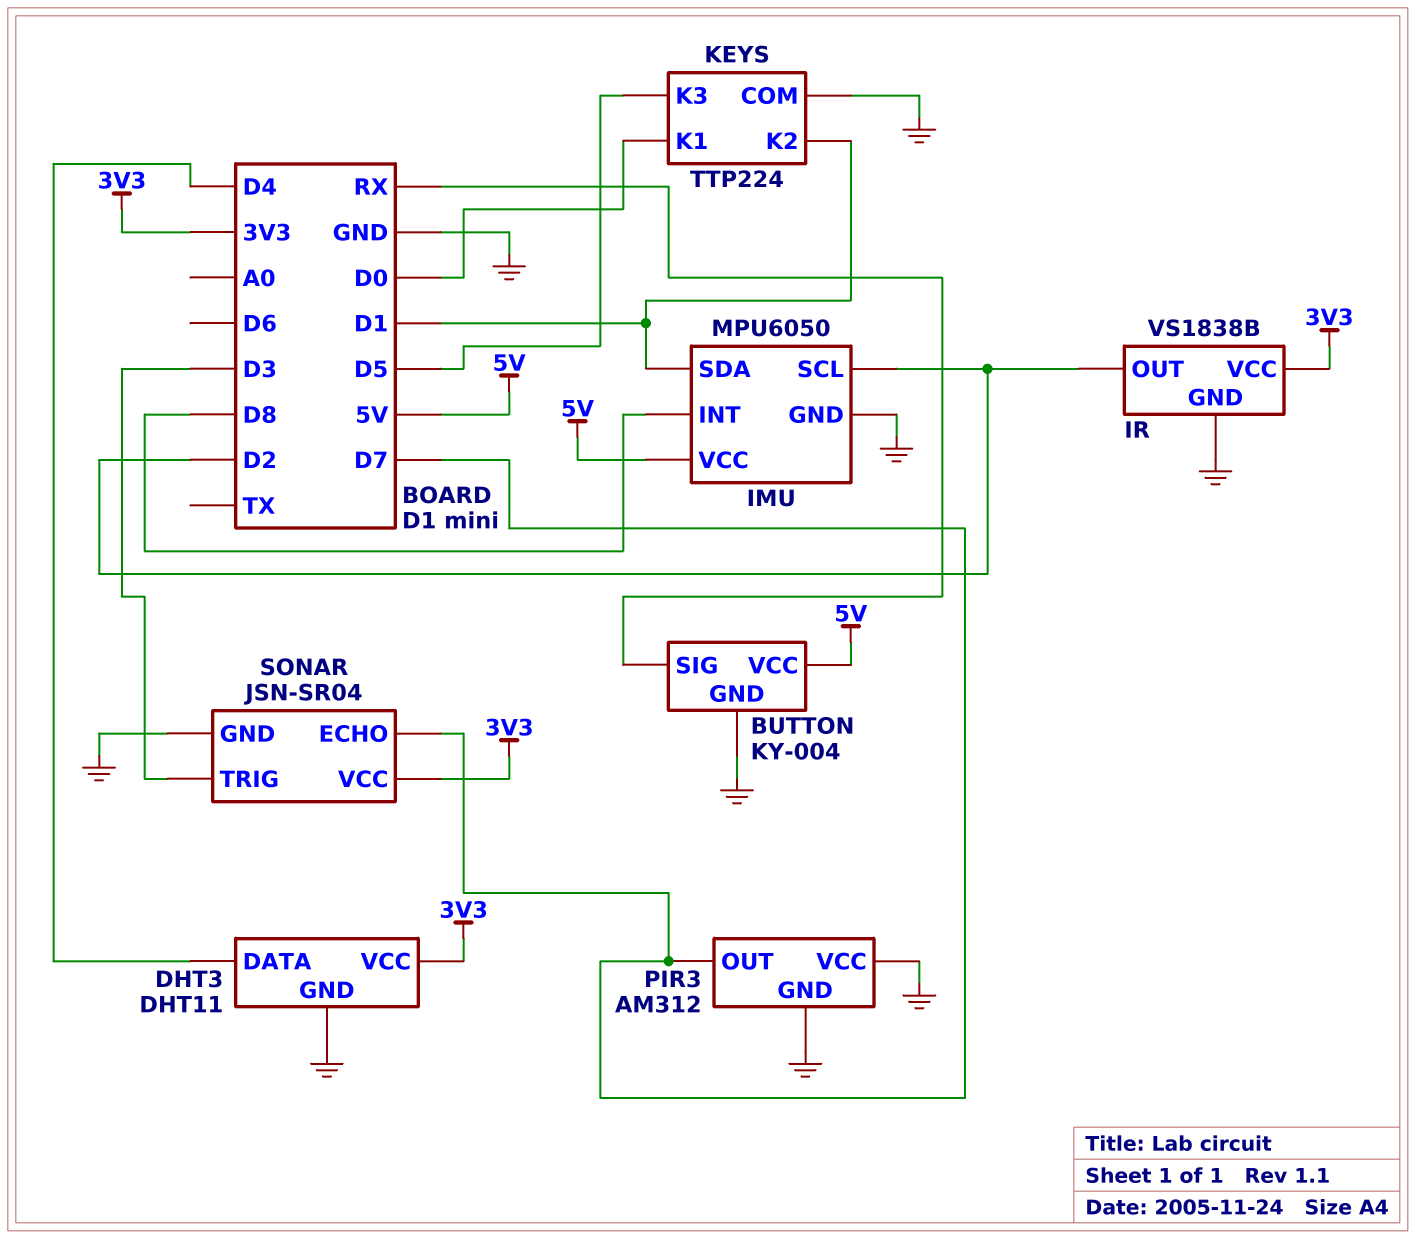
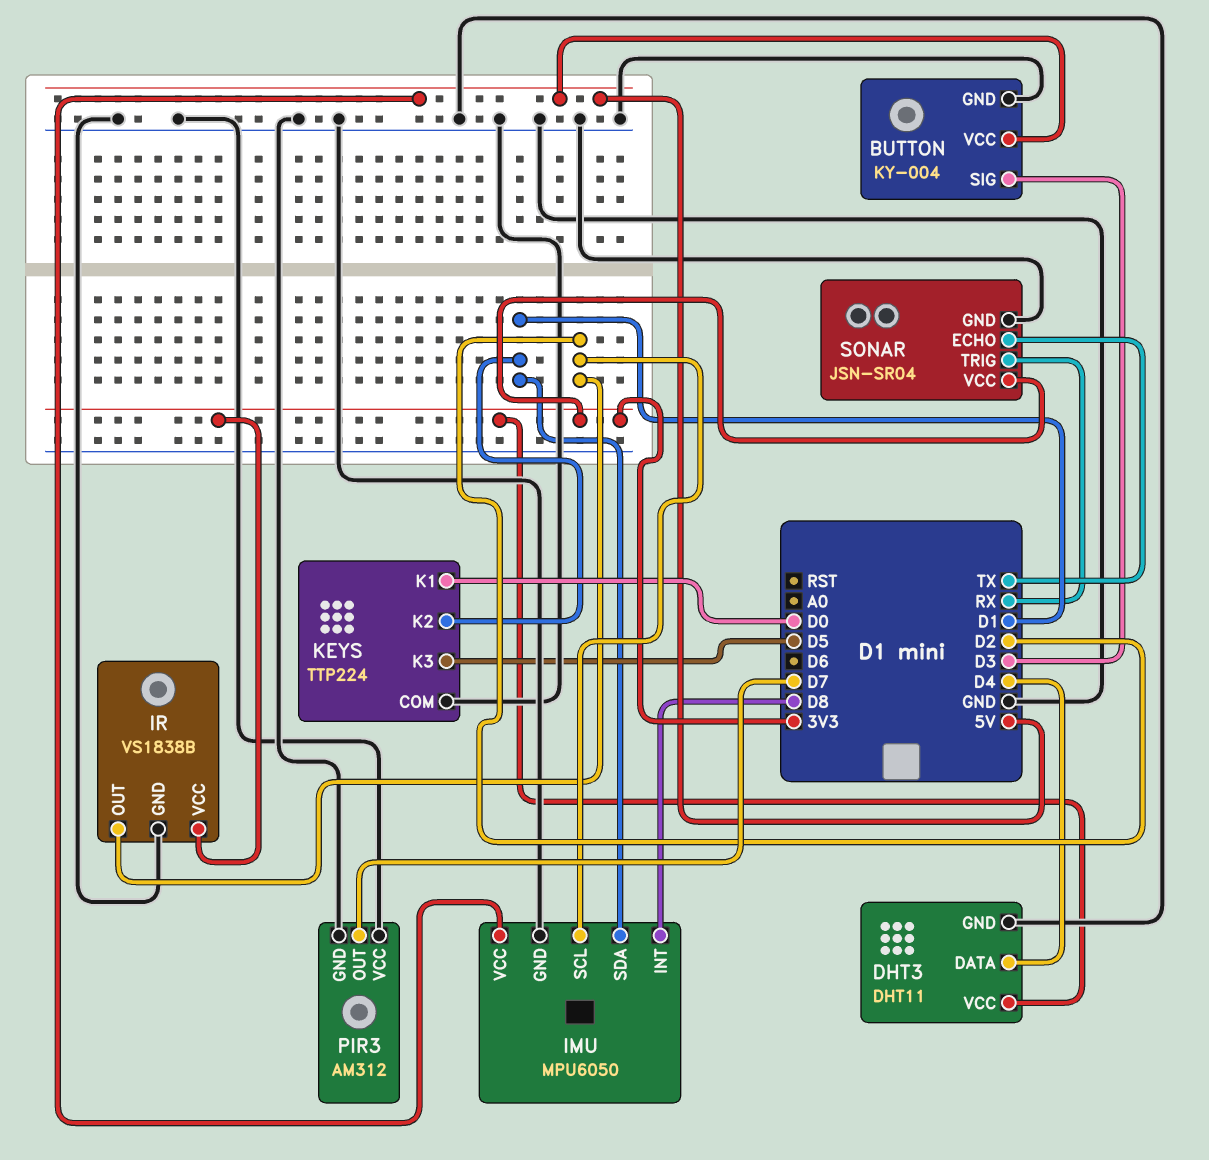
BUTTON pin SIG: RX -> D3
SONAR pin ECHO: D7 -> TX
SONAR pin TRIG: D3 -> RX

